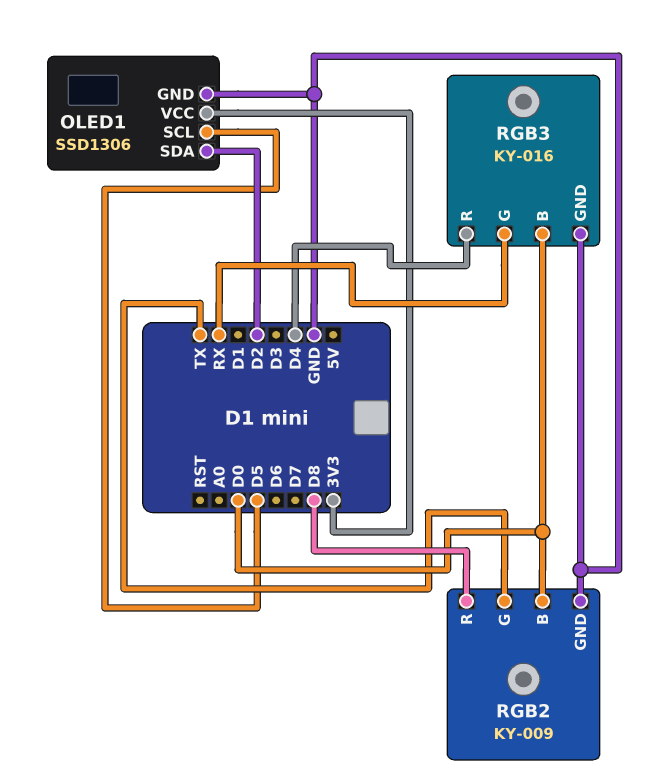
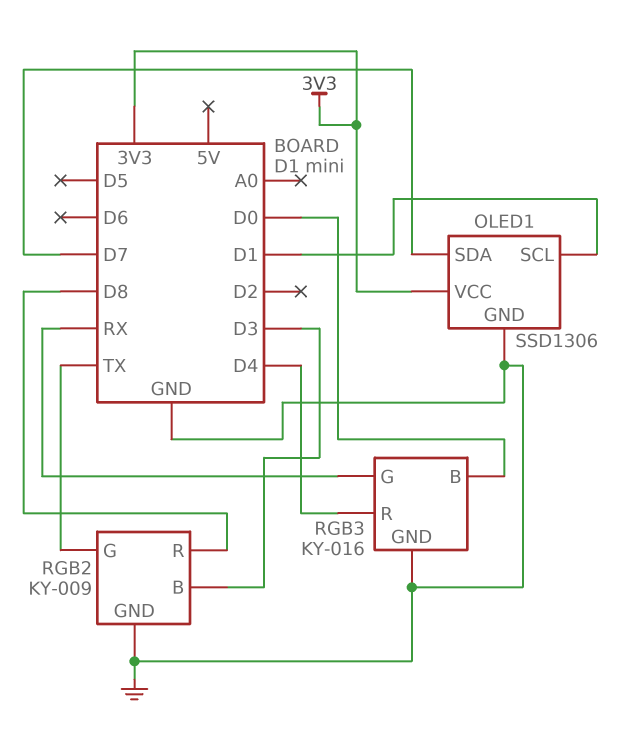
OLED1 pin SCL: D5 -> D1
OLED1 pin SDA: D2 -> D7
RGB2 pin B: D0 -> D3

